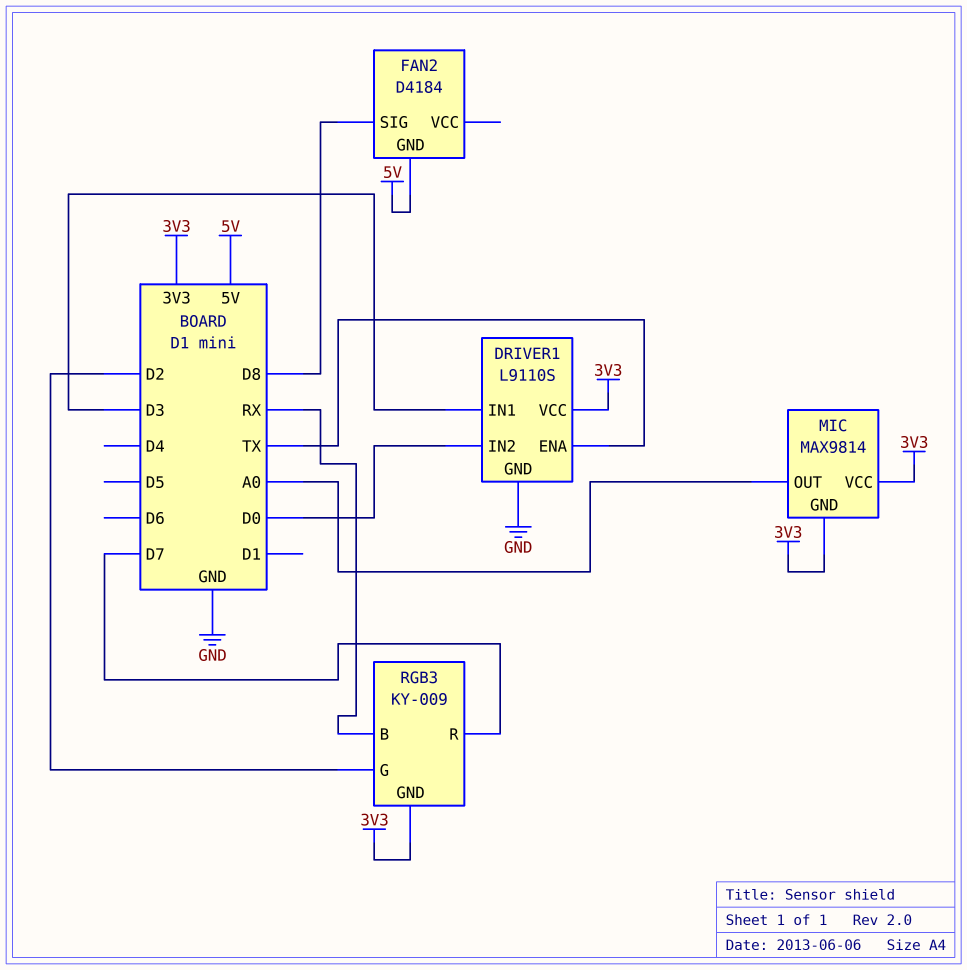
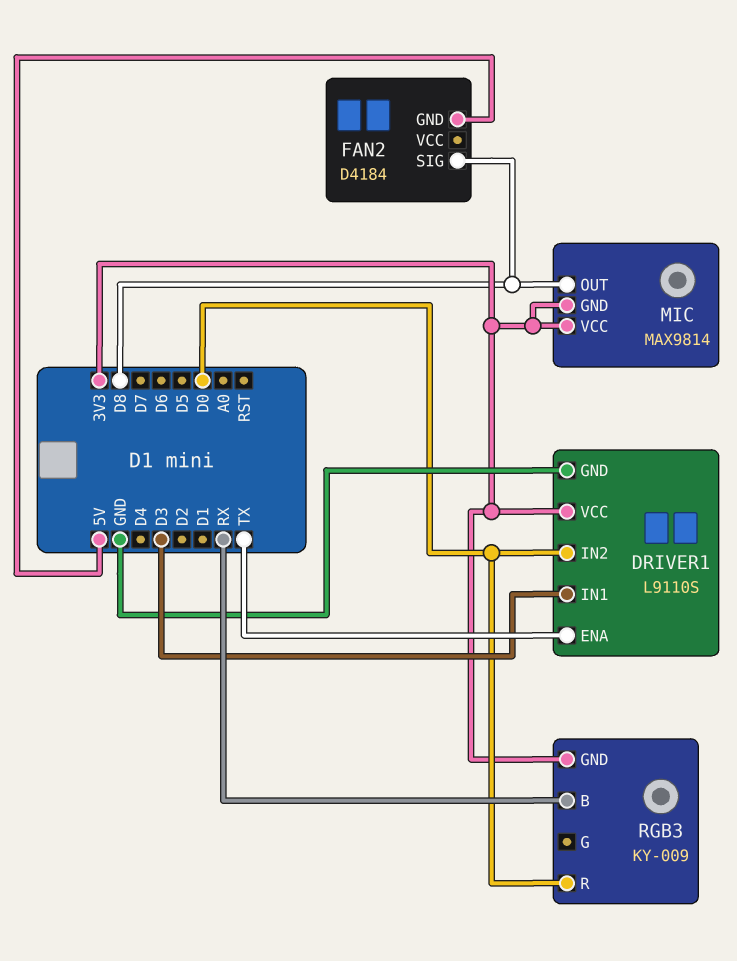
MIC pin OUT: A0 -> D8
RGB3 pin G: D2 -> none
RGB3 pin R: D7 -> D0

